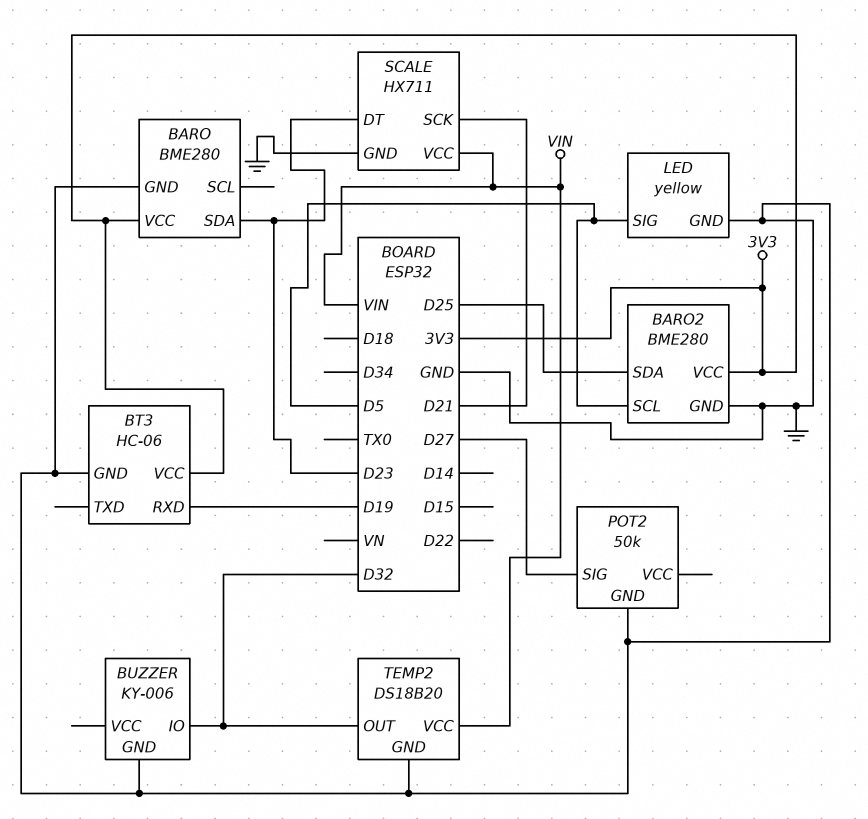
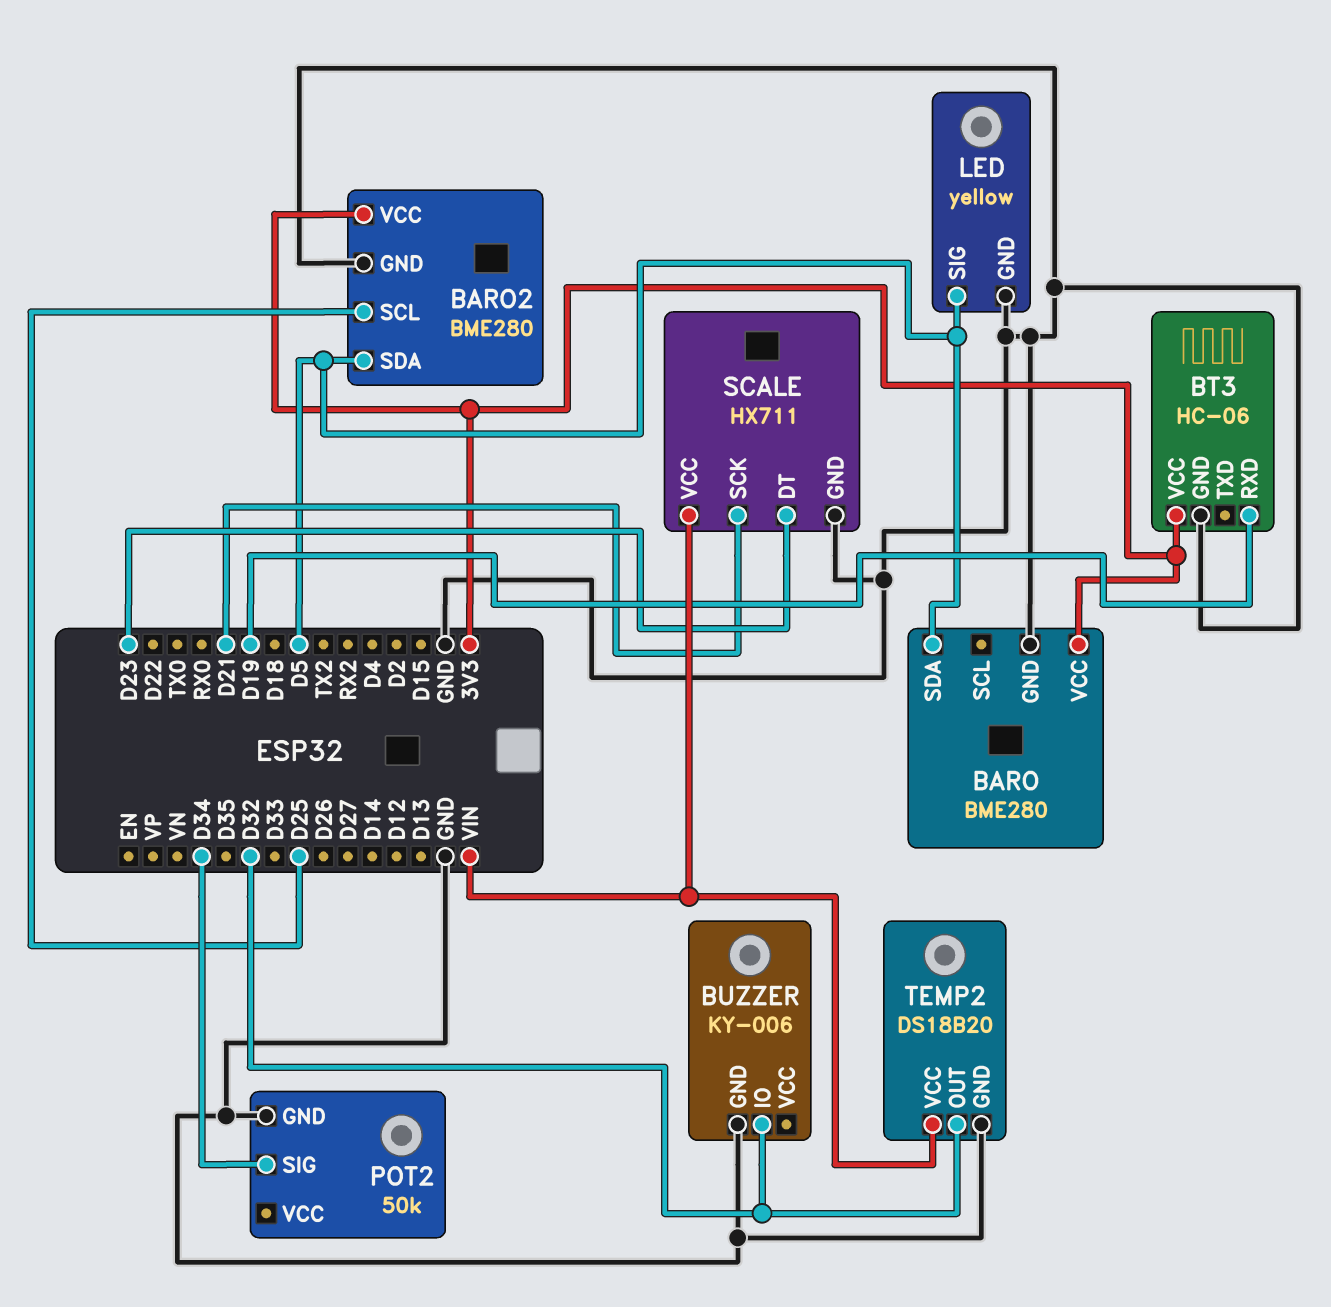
BARO pin SDA: D23 -> D5
BARO2 pin SCL: D5 -> D25
BARO2 pin SDA: D25 -> D5
POT2 pin SIG: D27 -> D34

